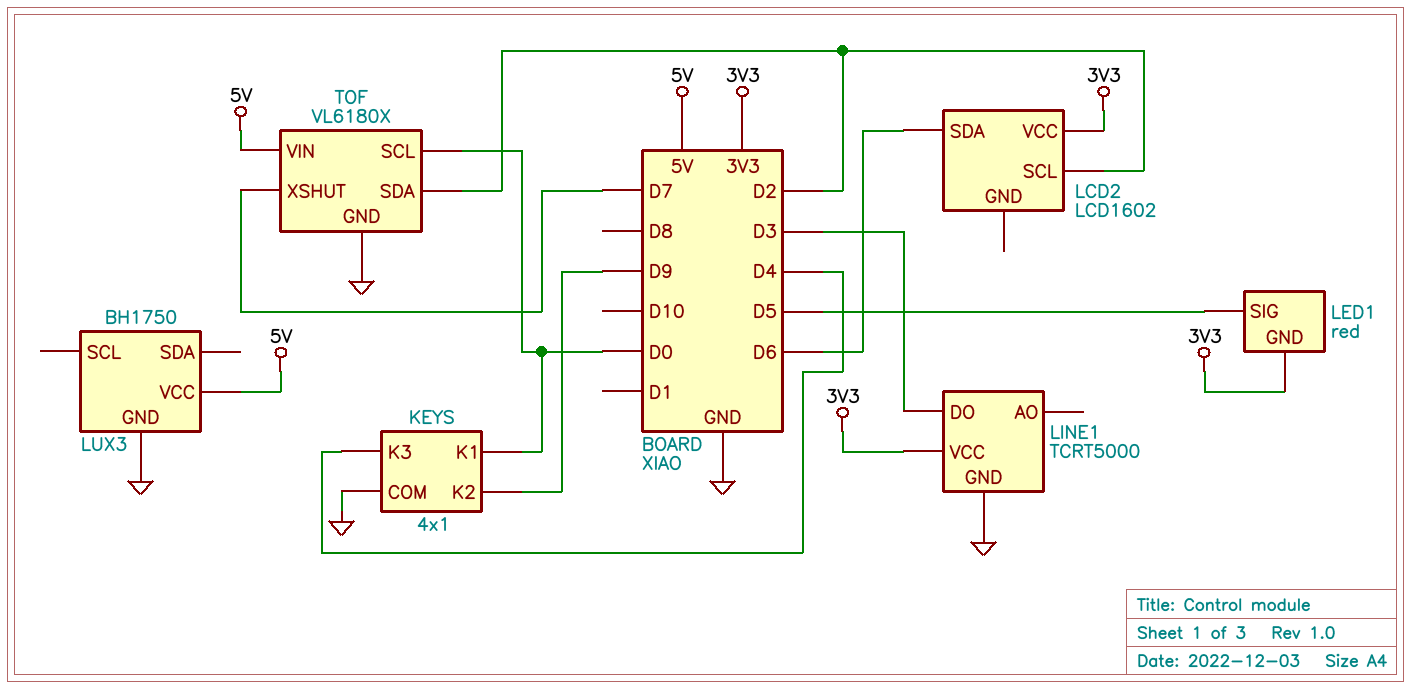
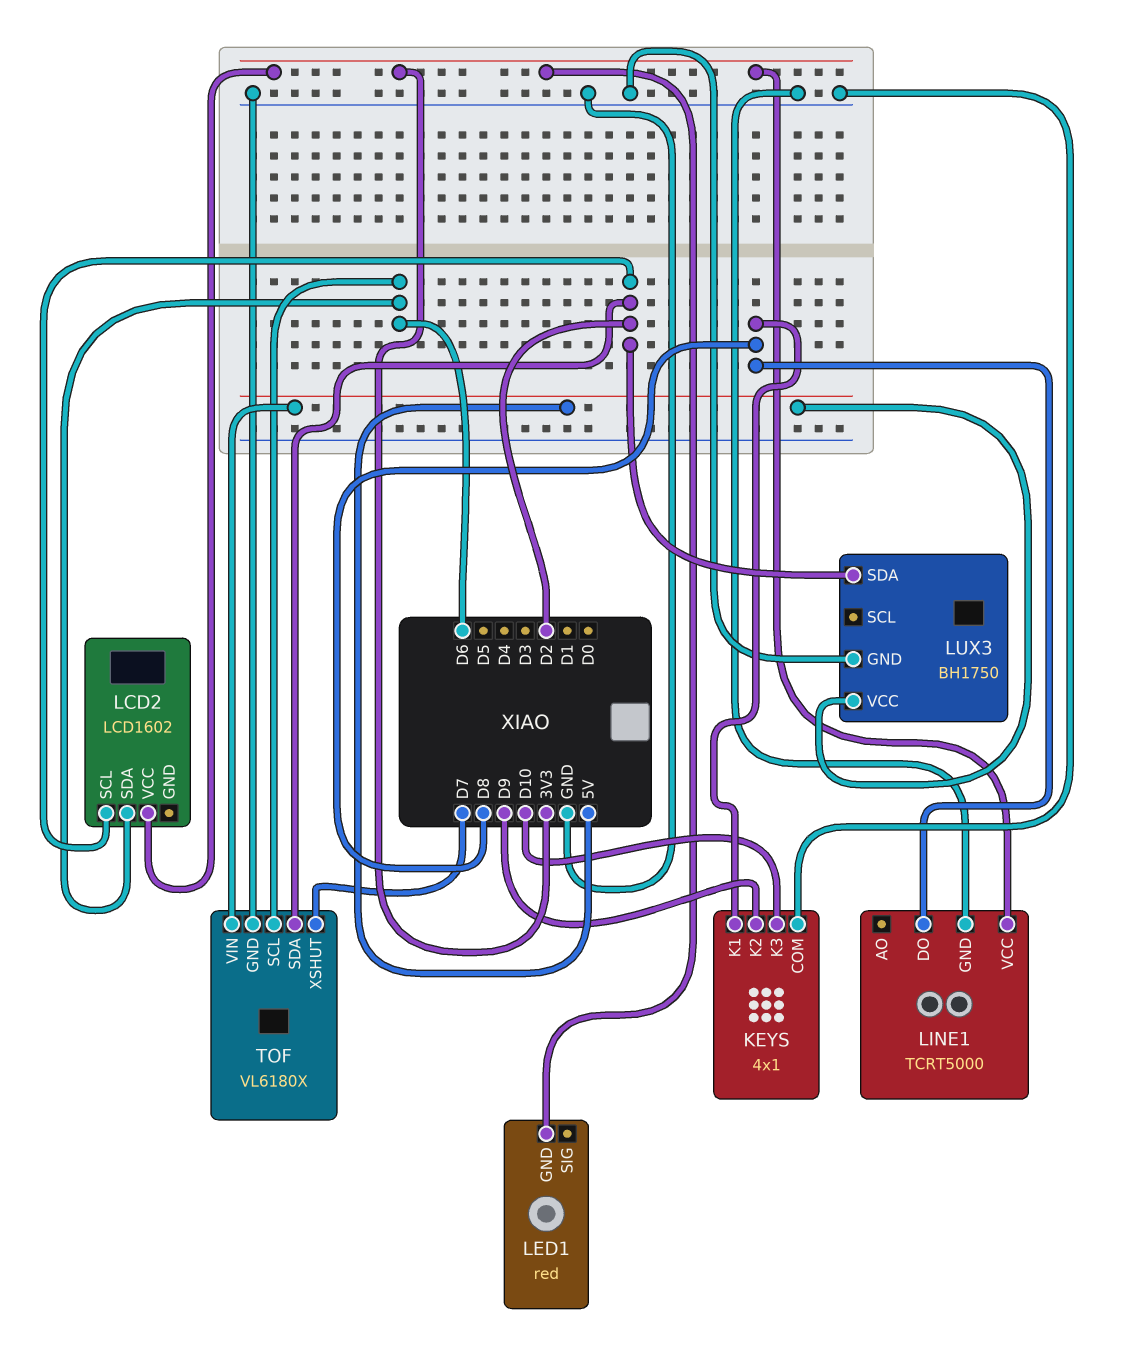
KEYS pin K1: D0 -> D8
KEYS pin K3: D4 -> D10
LED1 pin SIG: D5 -> none
LINE1 pin DO: D3 -> D8
LUX3 pin SDA: none -> D2
TOF pin SCL: D0 -> D6

